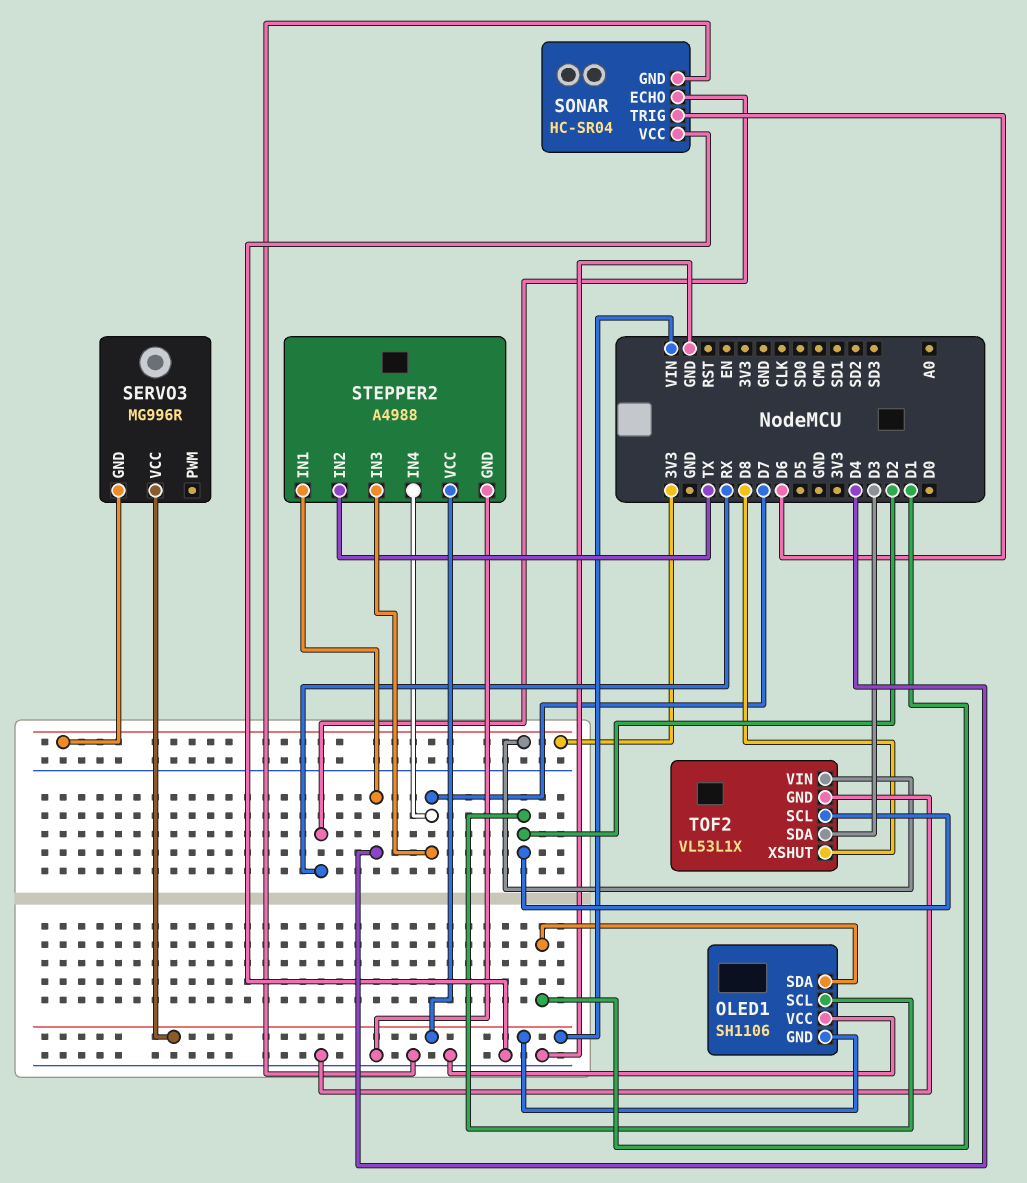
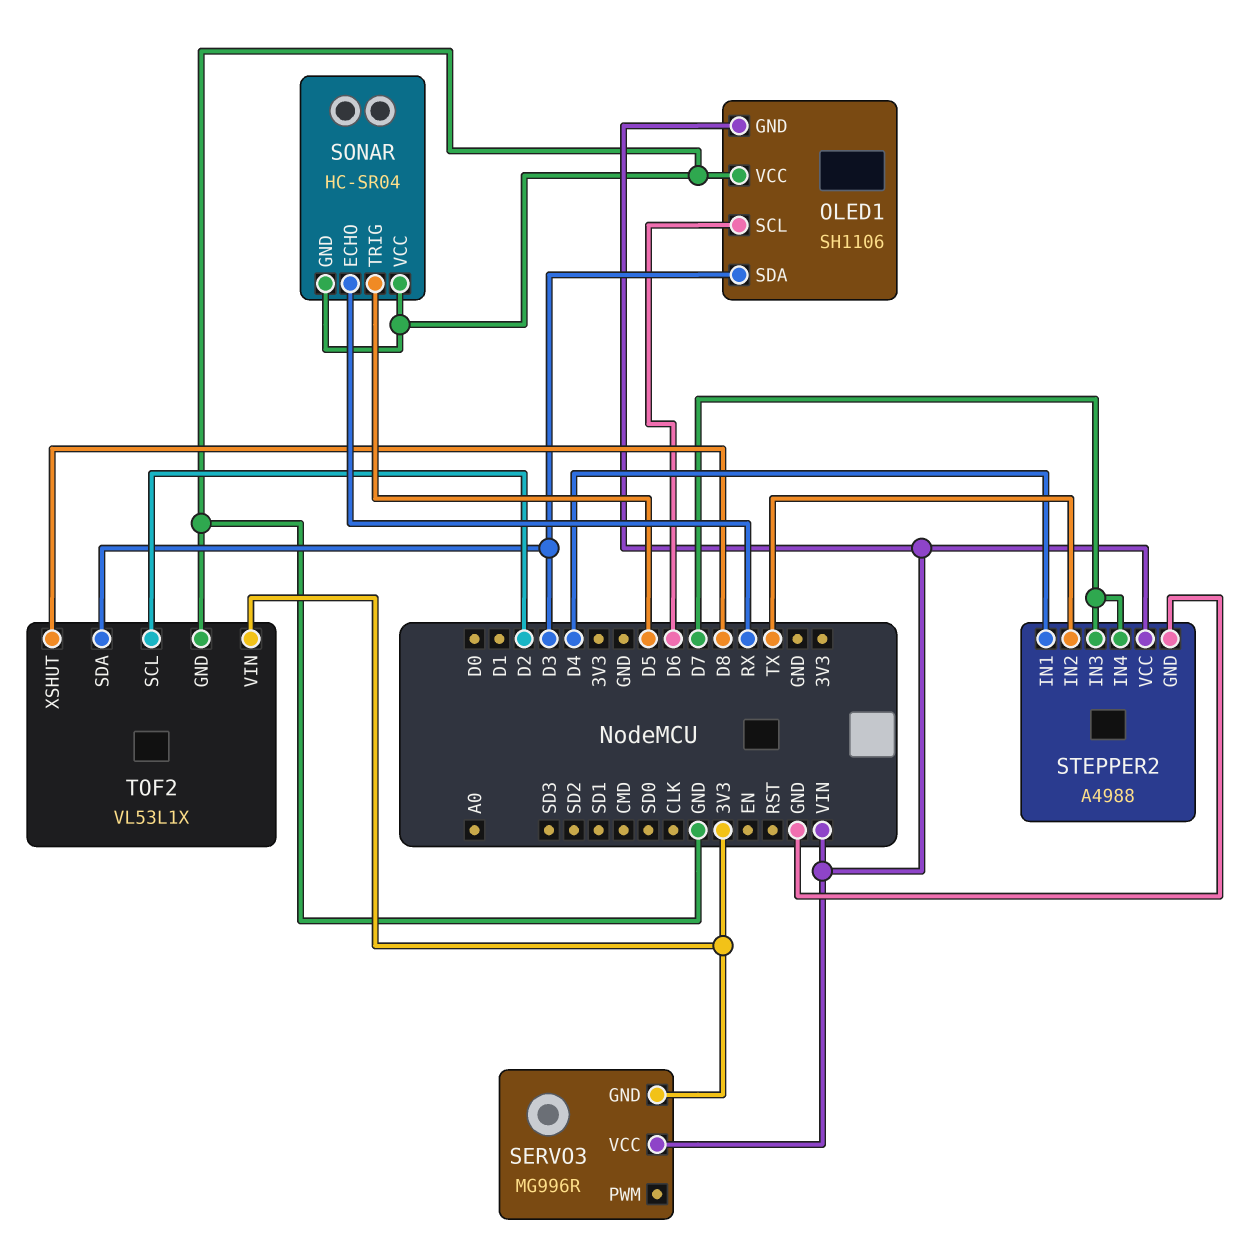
OLED1 pin SCL: D2 -> D6
OLED1 pin SDA: D1 -> D3
SONAR pin TRIG: D6 -> D5

